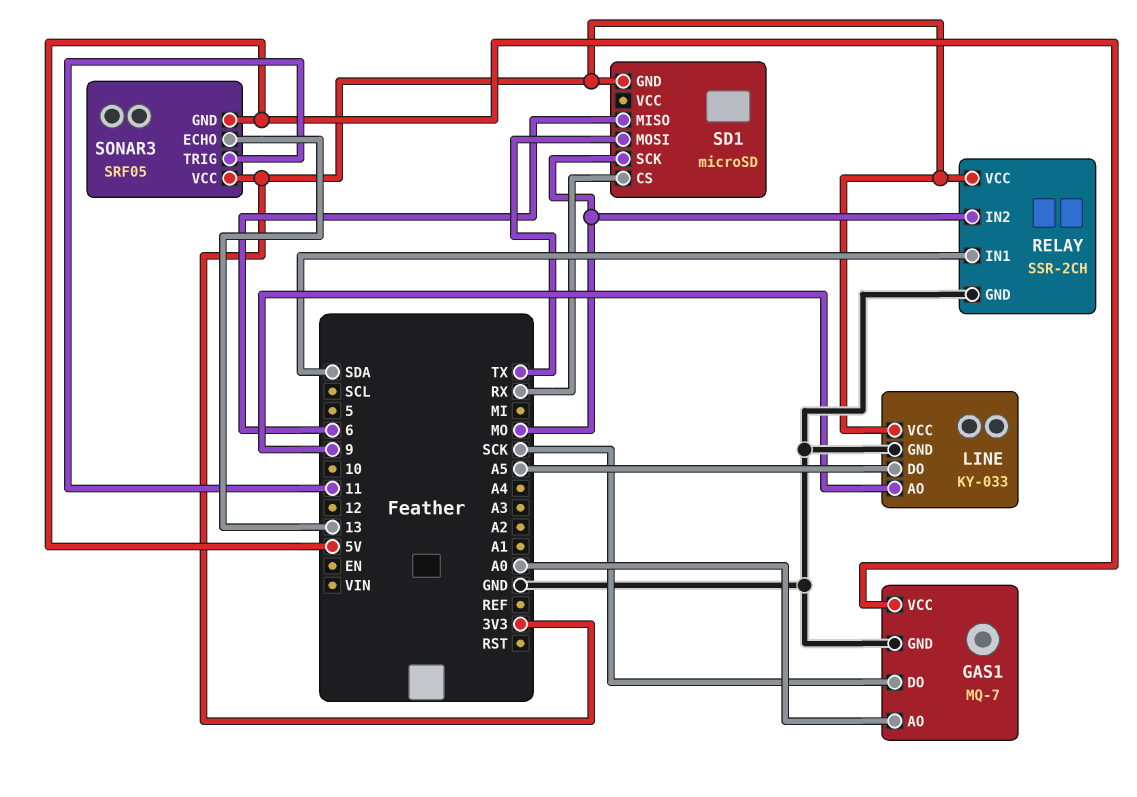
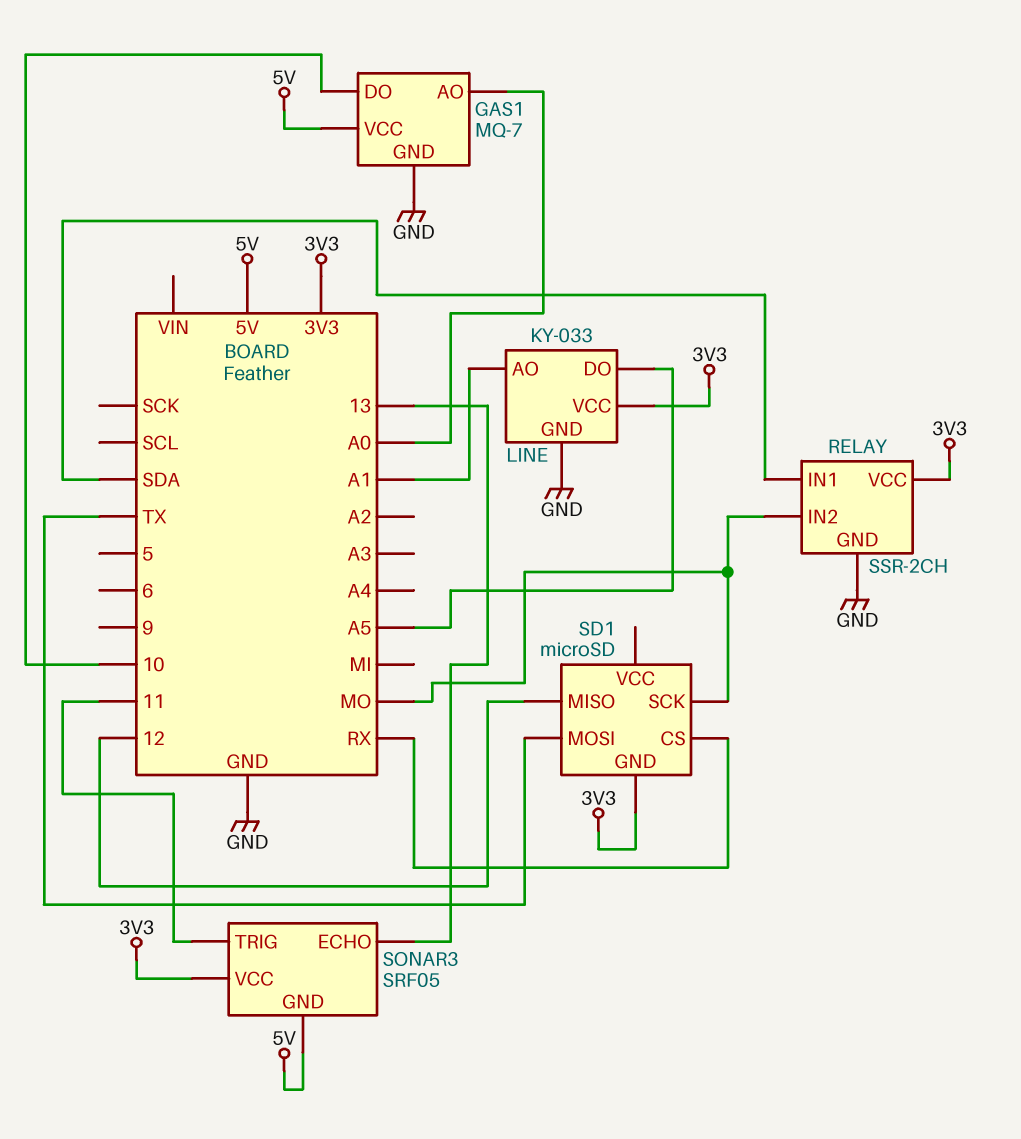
GAS1 pin DO: SCK -> 10
LINE pin AO: 9 -> A1
SD1 pin MISO: 6 -> 12

